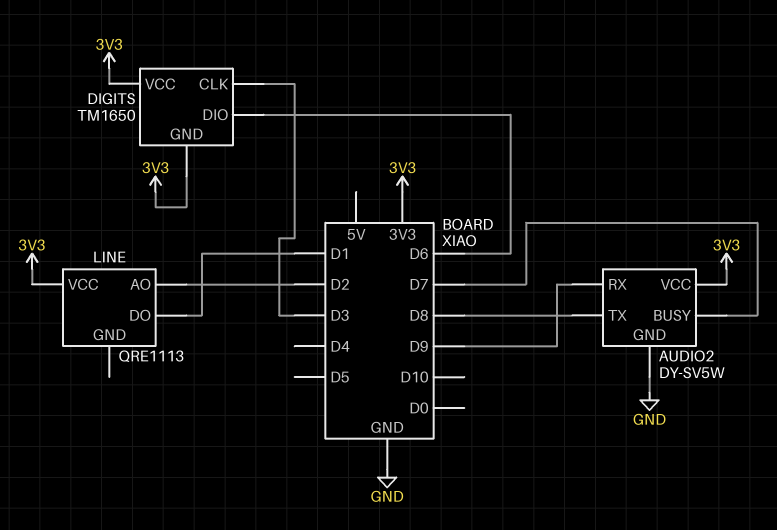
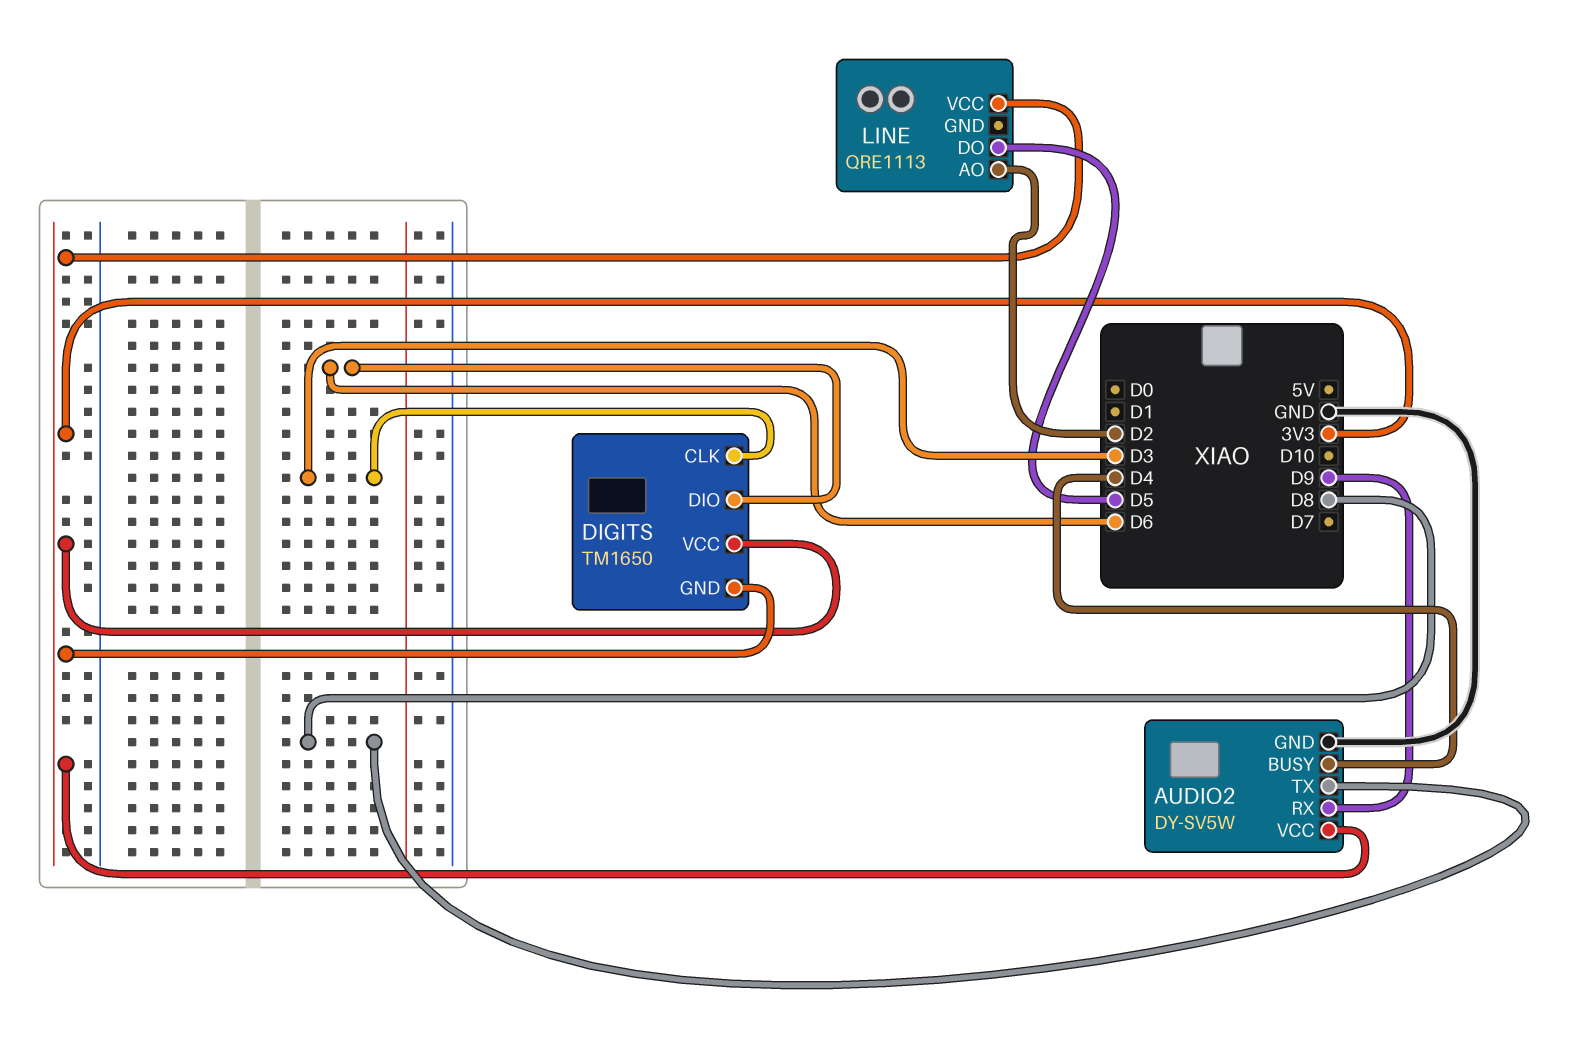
AUDIO2 pin BUSY: D7 -> D4
LINE pin DO: D1 -> D5

